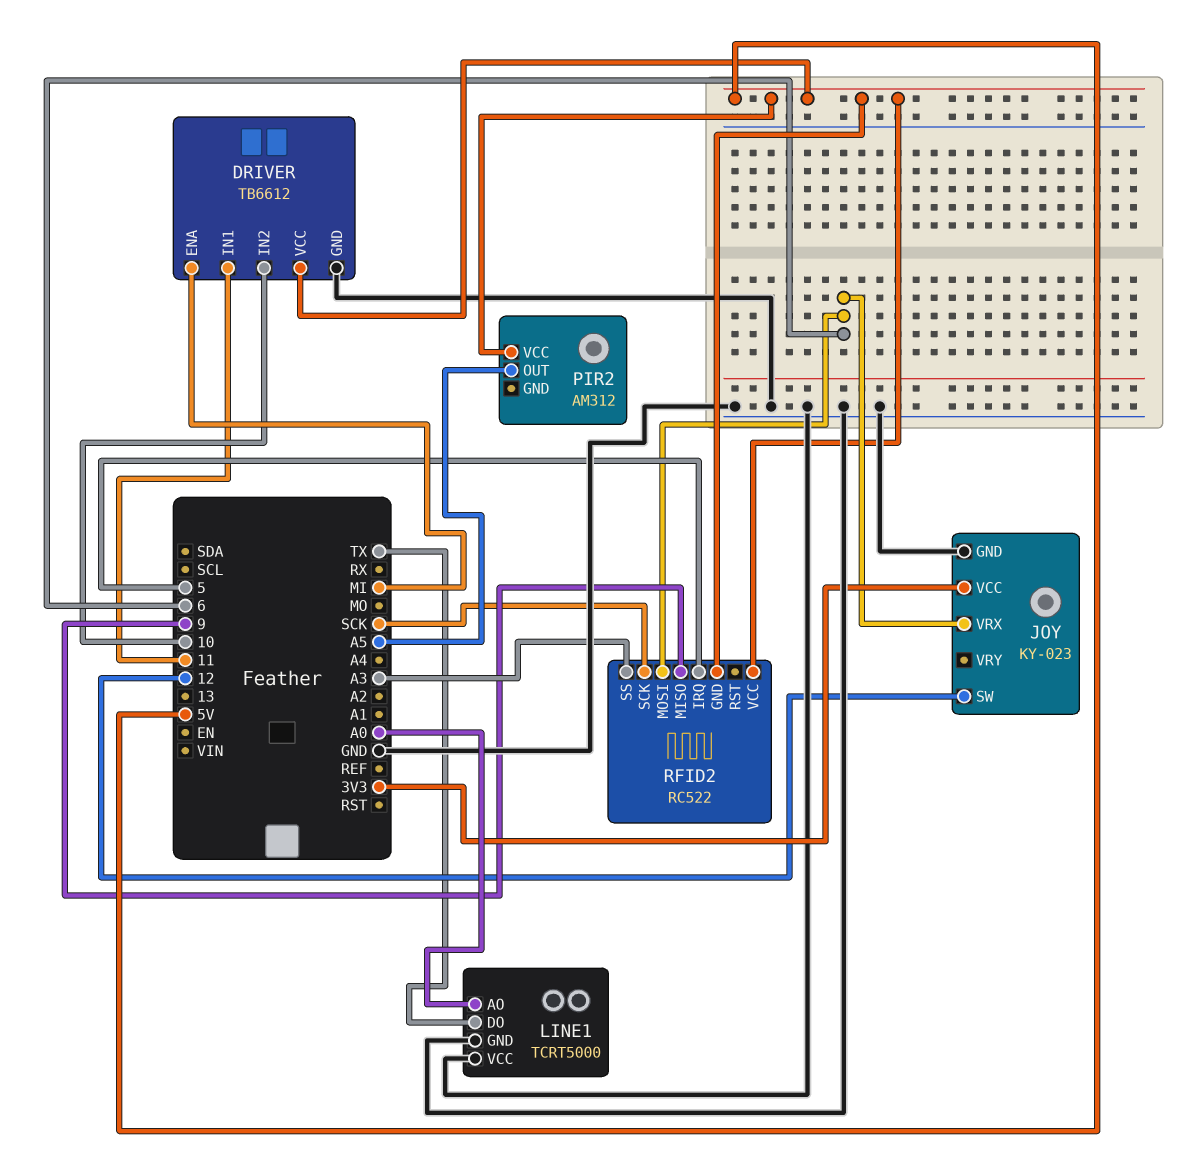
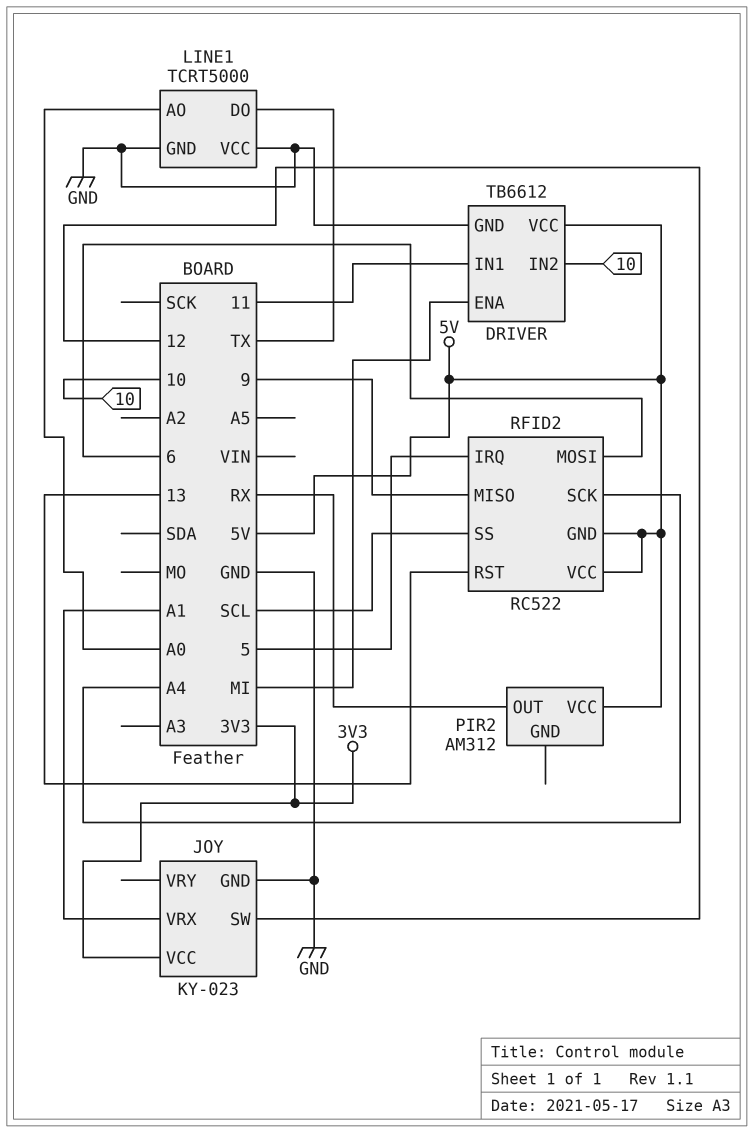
JOY pin VRX: 6 -> A1
PIR2 pin OUT: A5 -> RX
RFID2 pin RST: none -> 13
RFID2 pin SCK: SCK -> A4
RFID2 pin SS: A3 -> SCL

